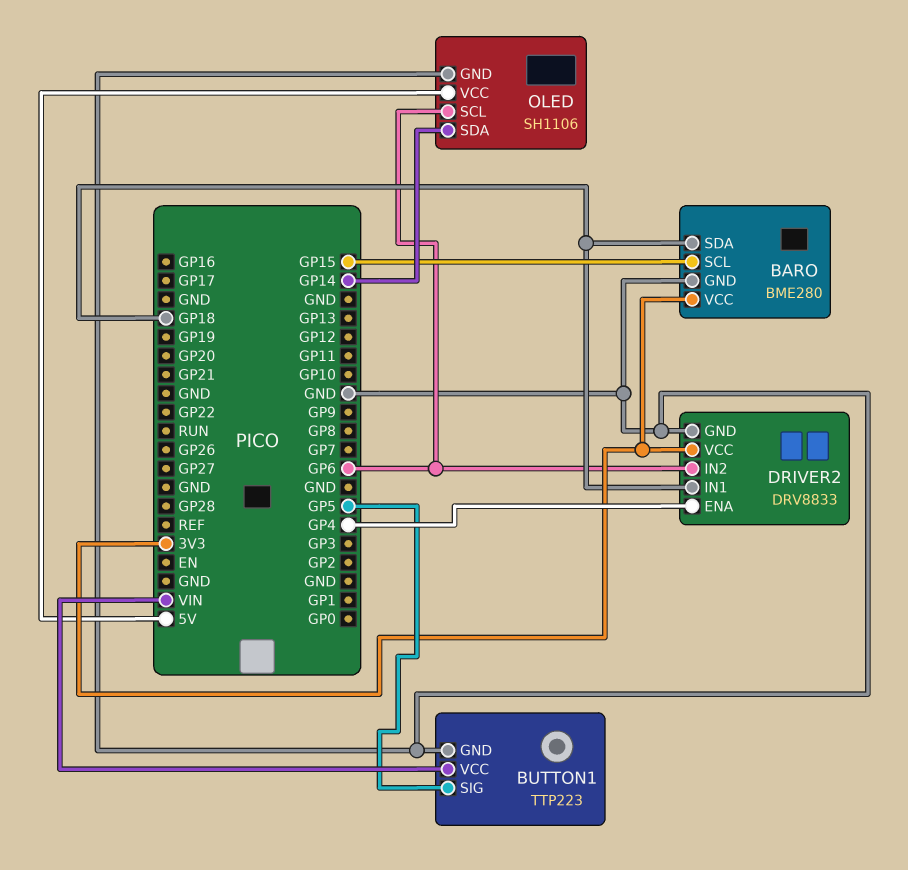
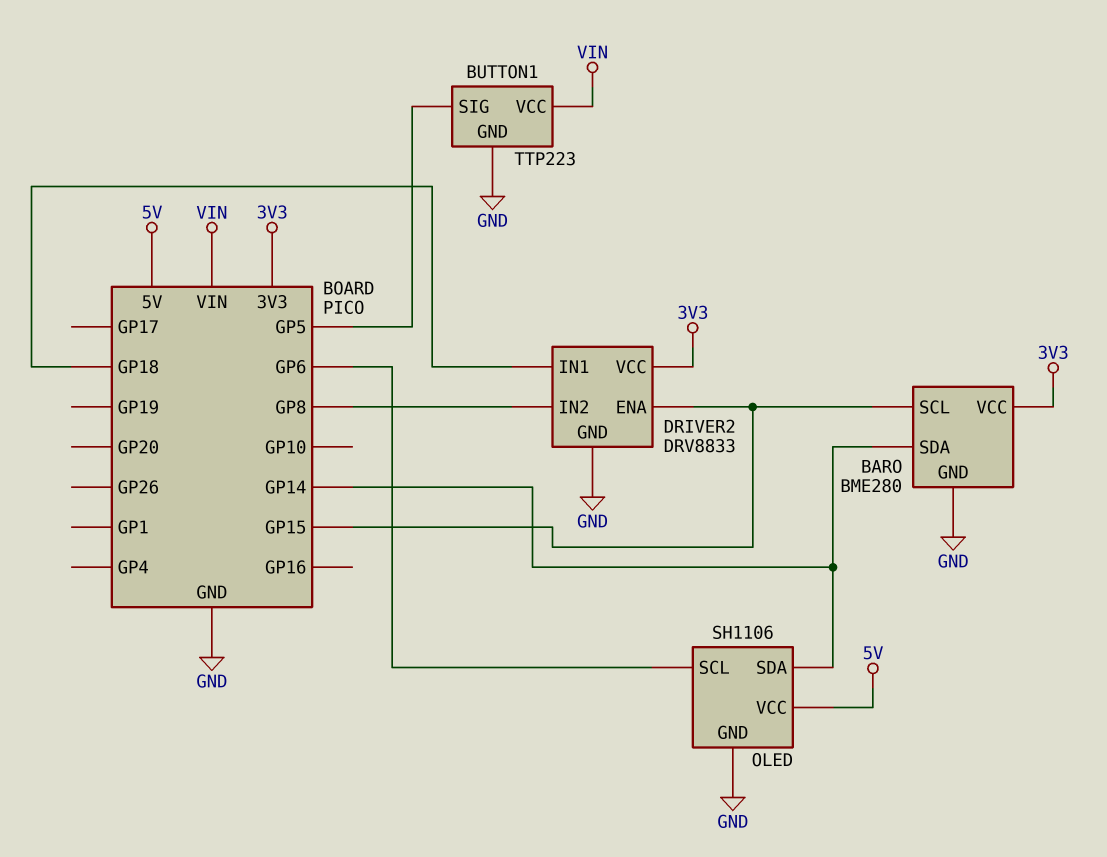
BARO pin SDA: GP18 -> GP14
DRIVER2 pin ENA: GP4 -> GP15
DRIVER2 pin IN2: GP6 -> GP8

